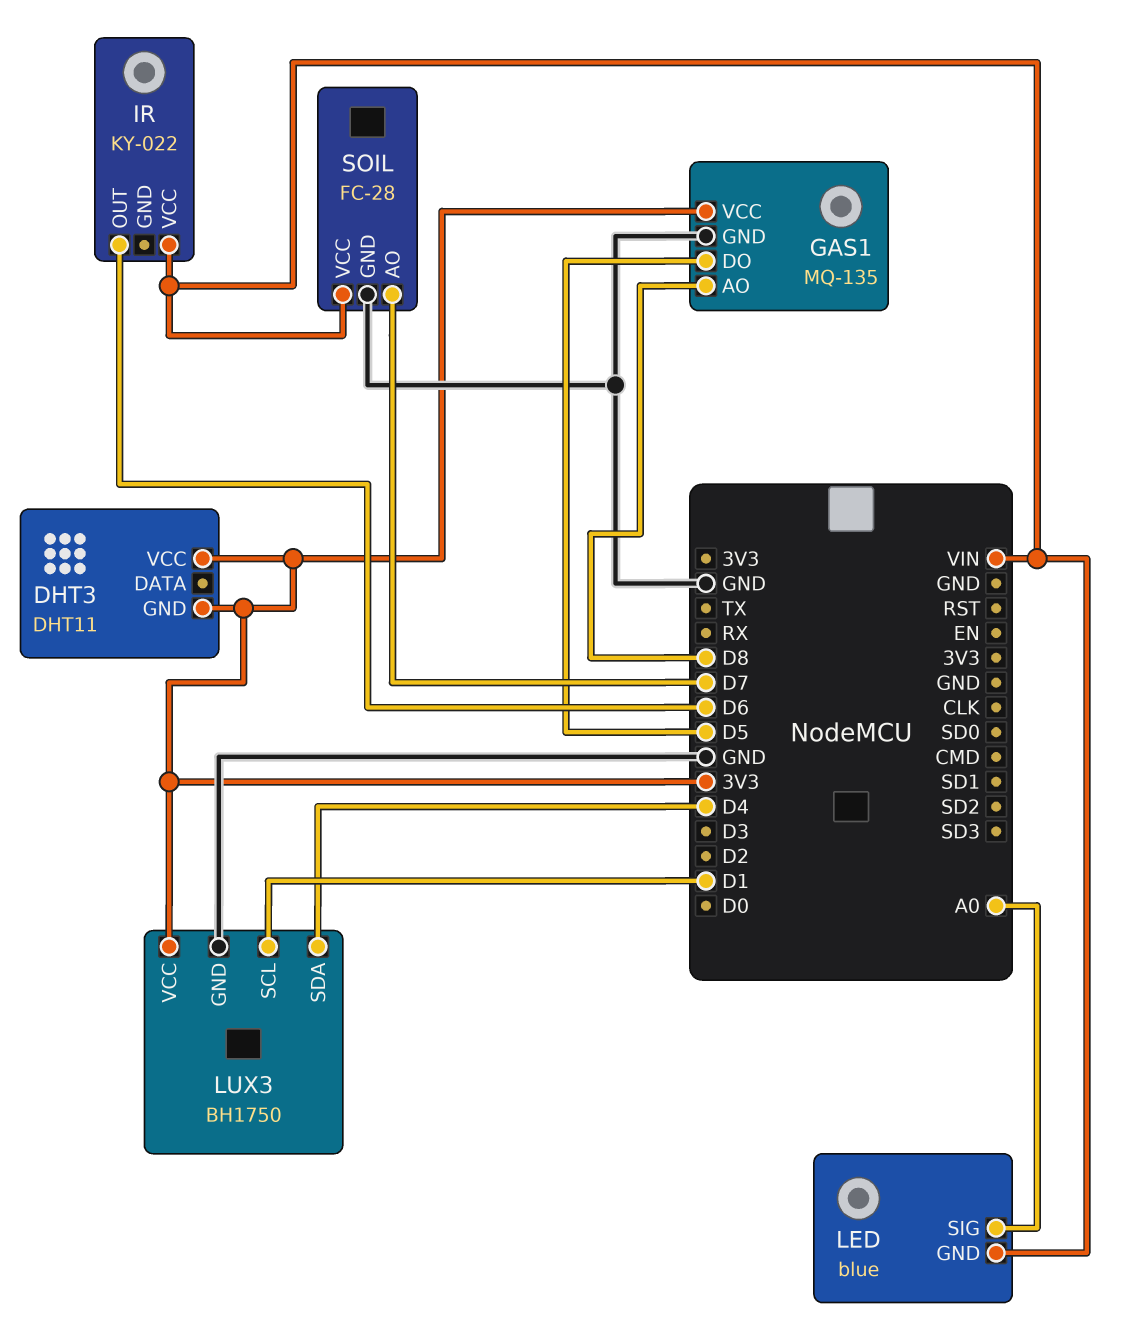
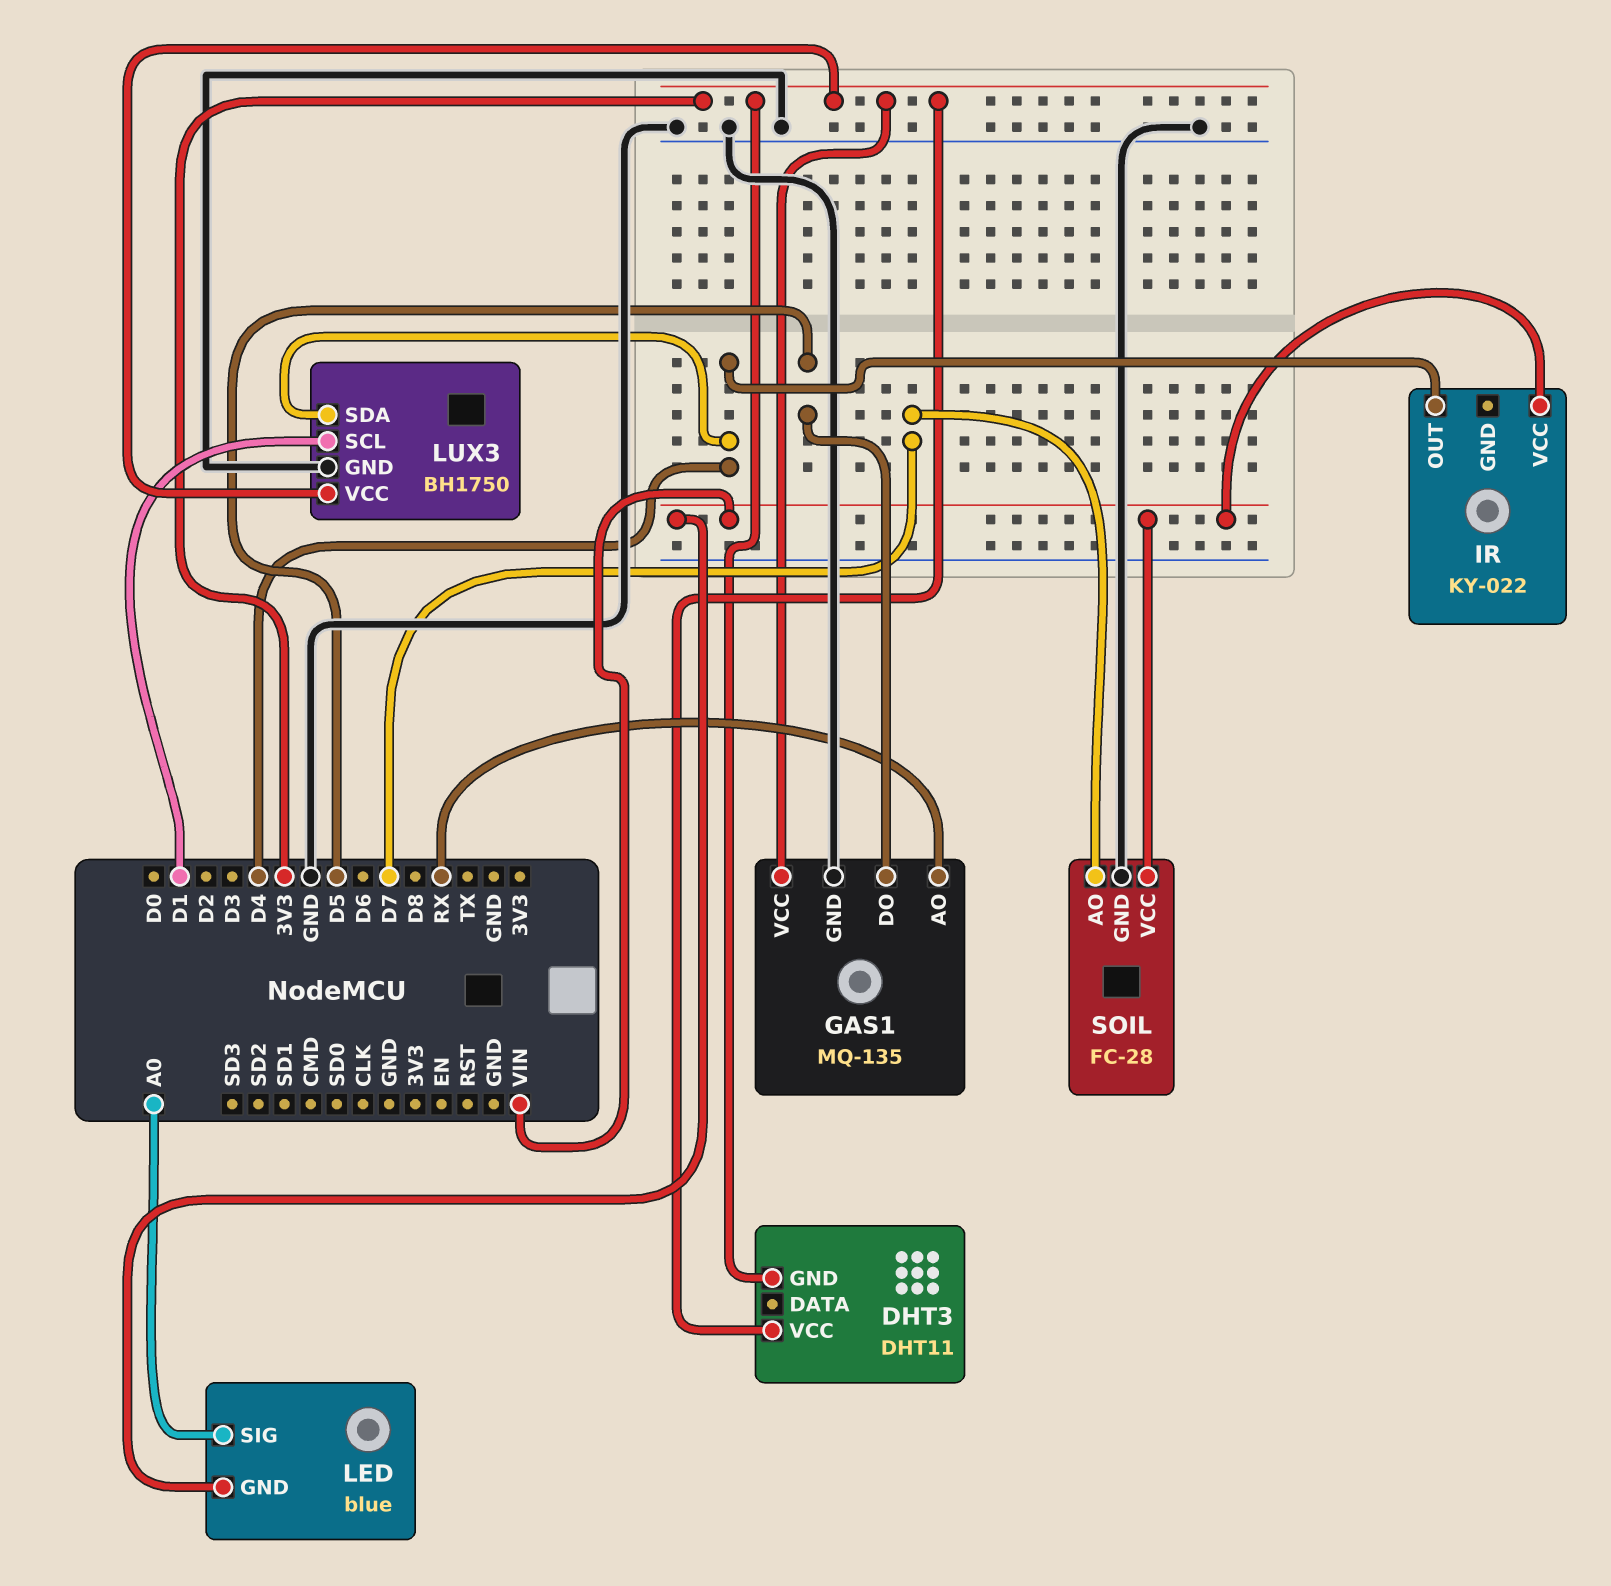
GAS1 pin AO: D8 -> RX
IR pin OUT: D6 -> D4

